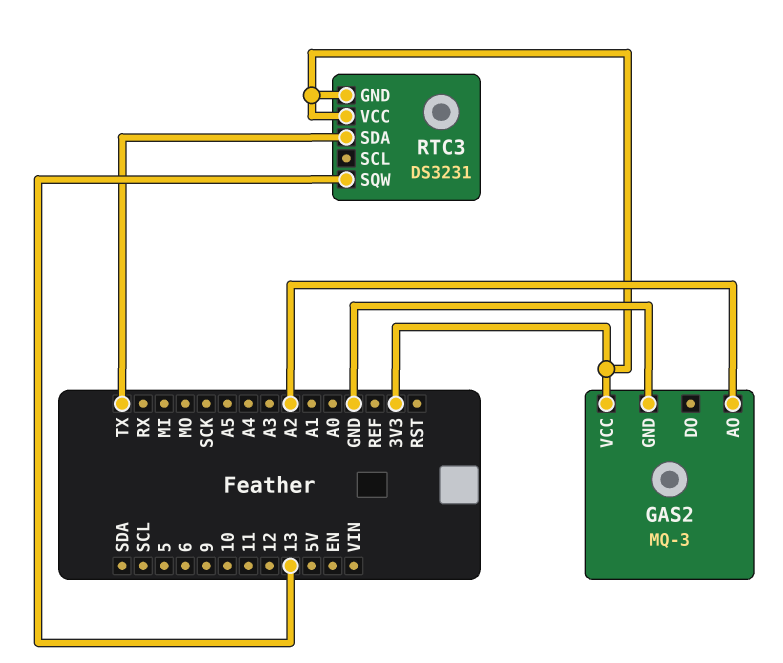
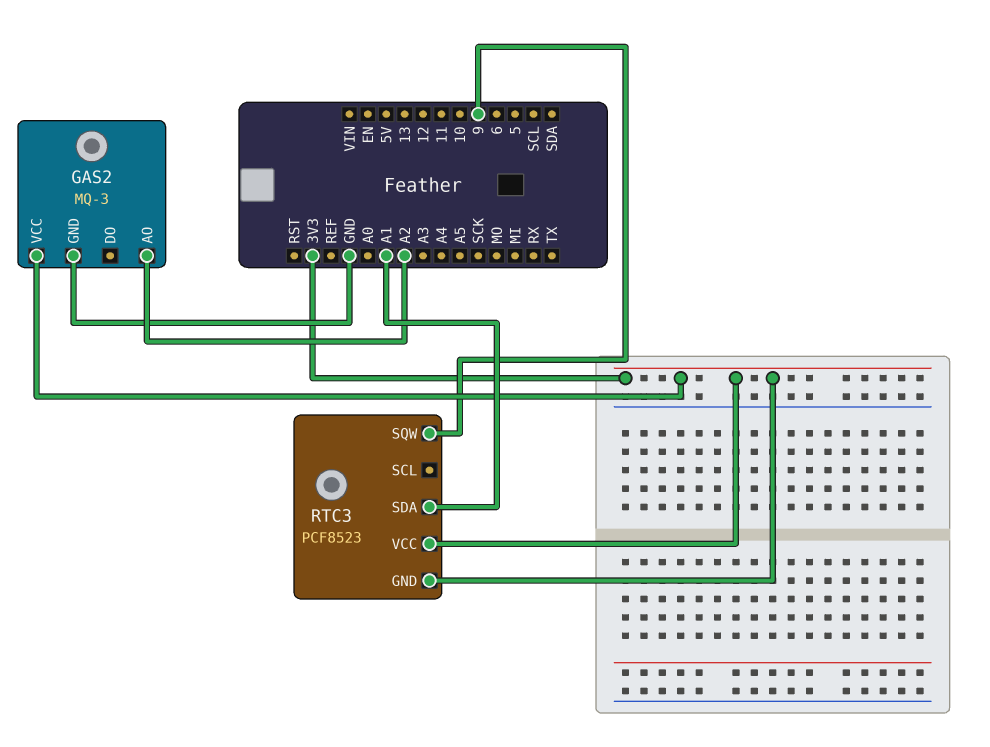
RTC3: DS3231 -> PCF8523
RTC3 pin SDA: TX -> A1
RTC3 pin SQW: 13 -> 9

